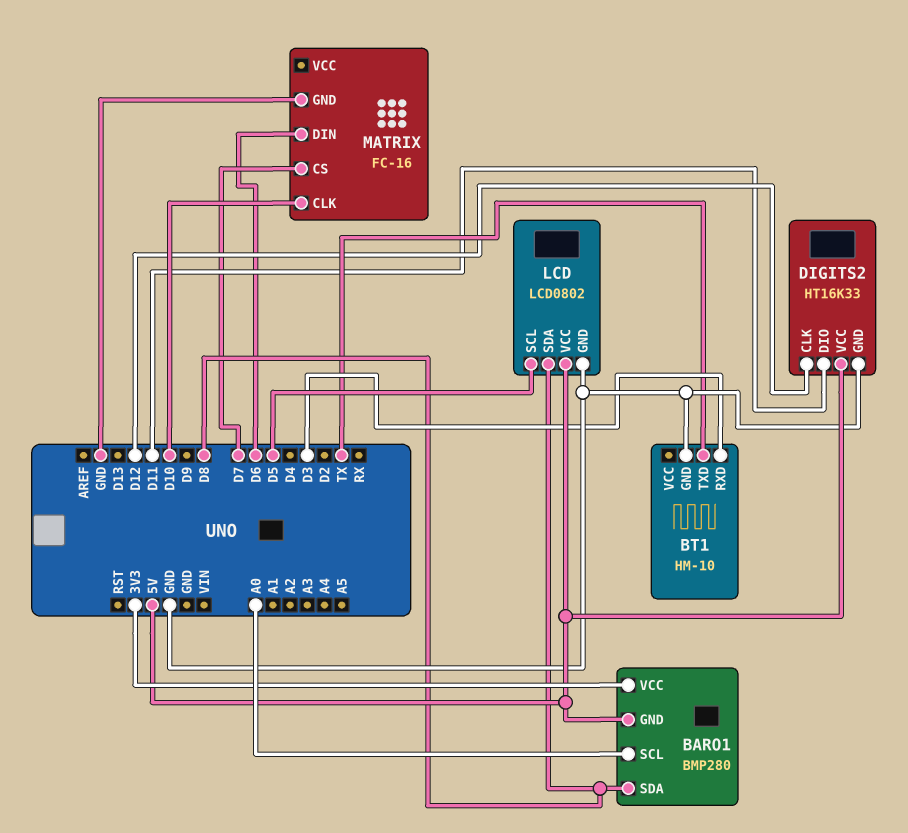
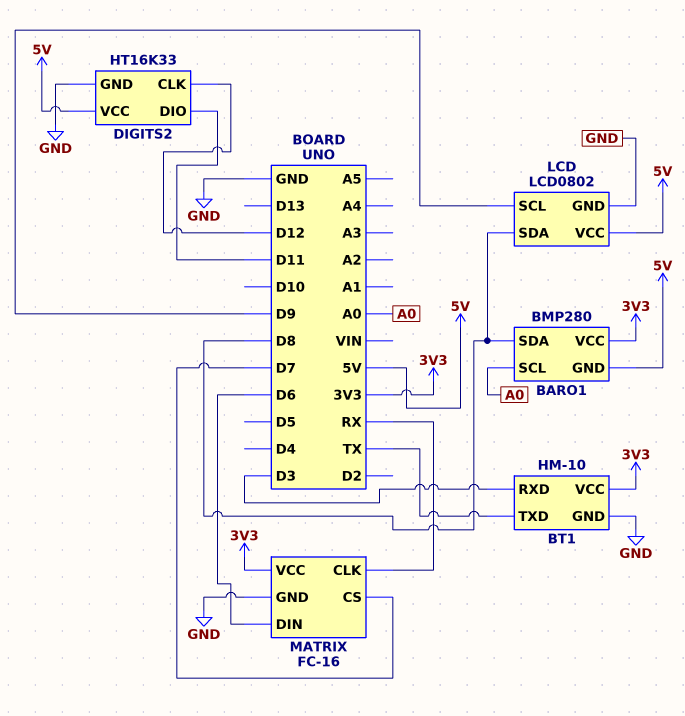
BT1 pin VCC: none -> 3V3
LCD pin SCL: D5 -> D9
MATRIX pin CLK: D10 -> RX
MATRIX pin VCC: none -> 3V3

